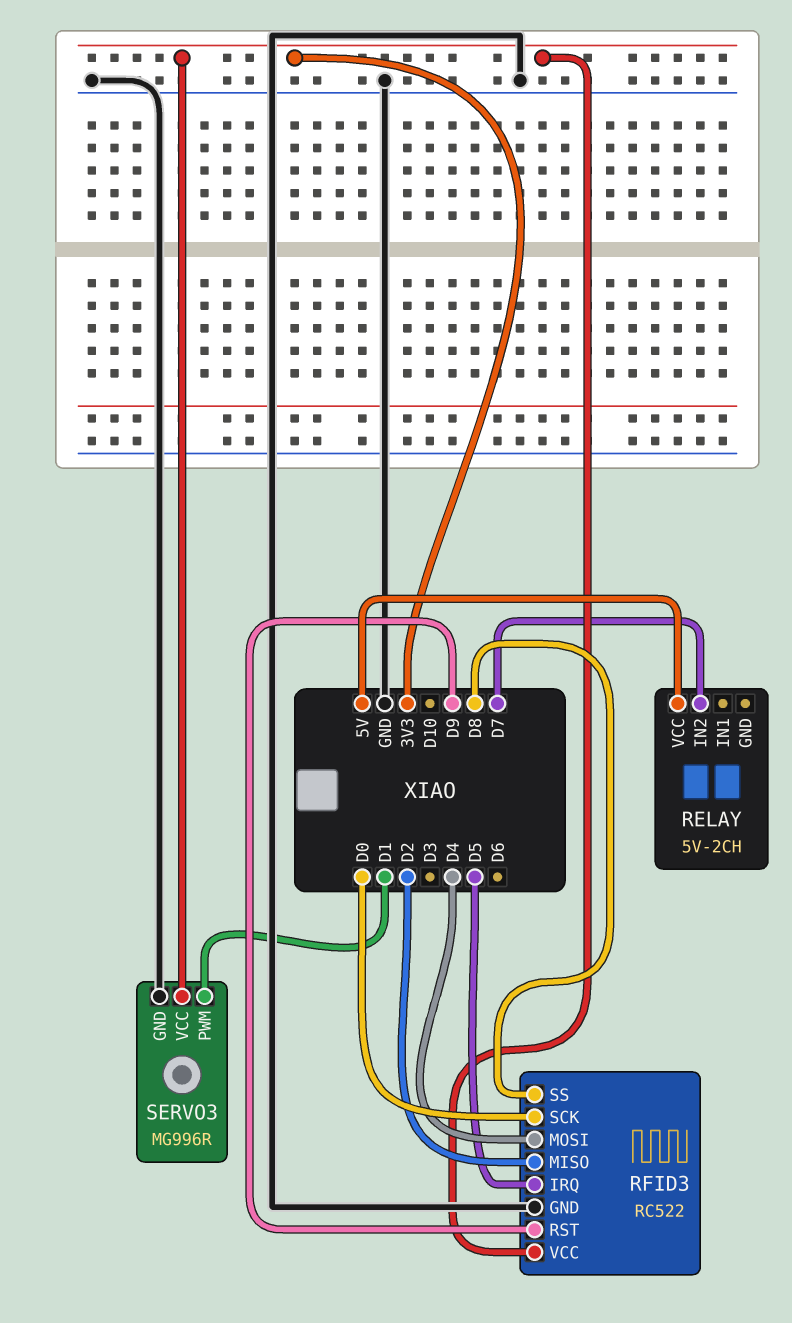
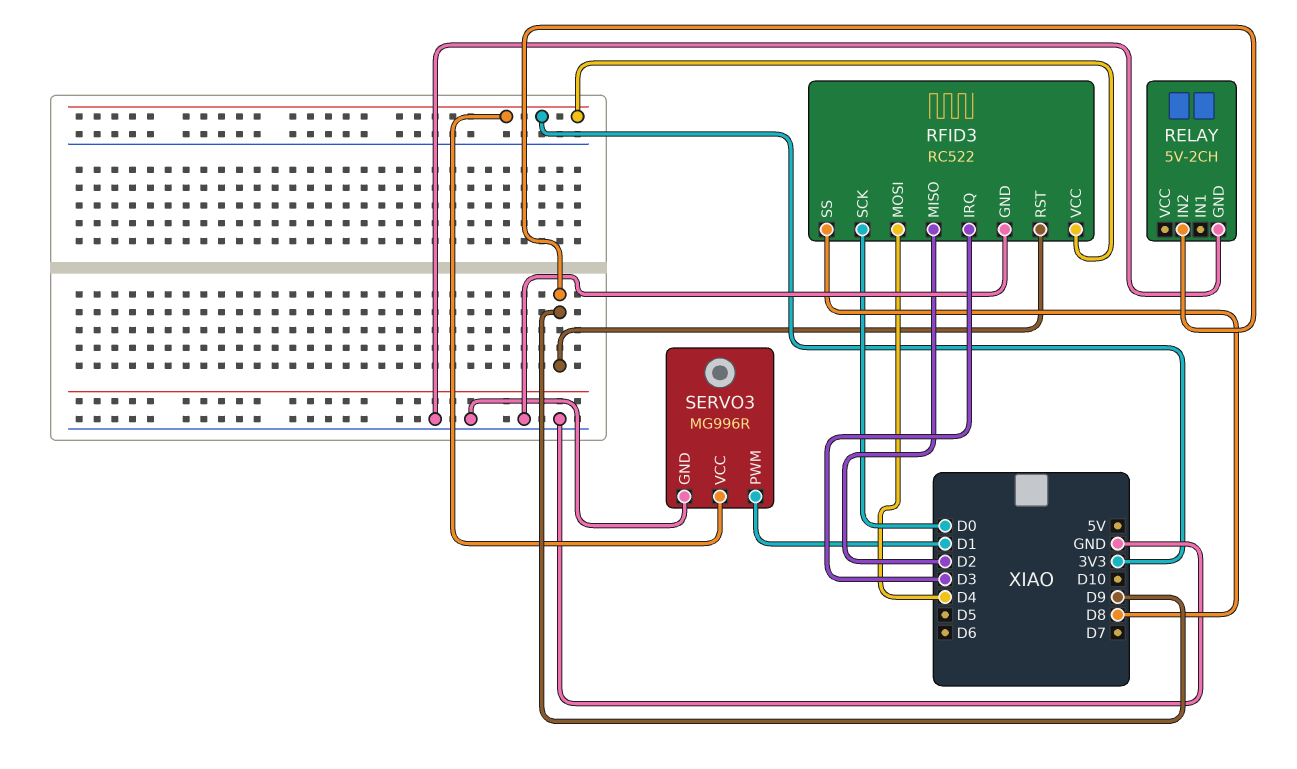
RELAY pin GND: none -> GND
RELAY pin IN2: D7 -> D9
RELAY pin VCC: 5V -> none
RFID3 pin IRQ: D5 -> D3

